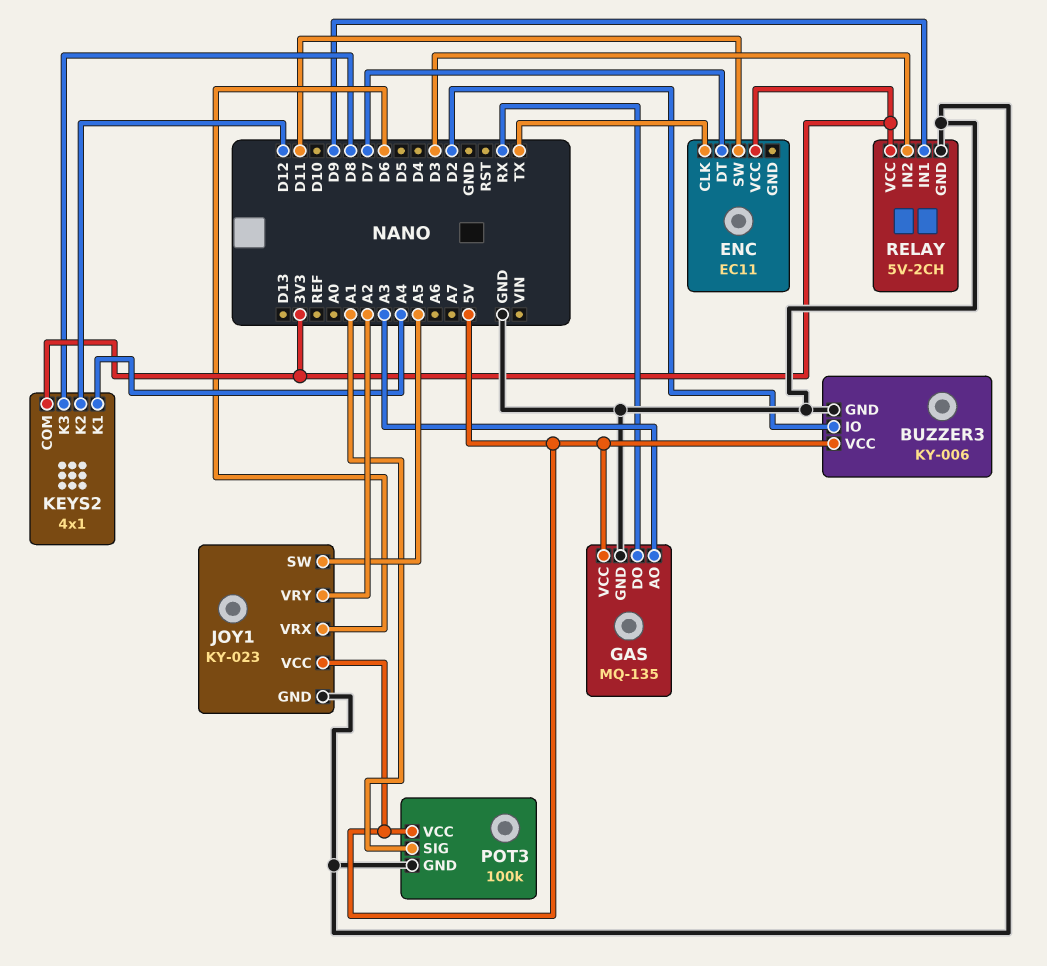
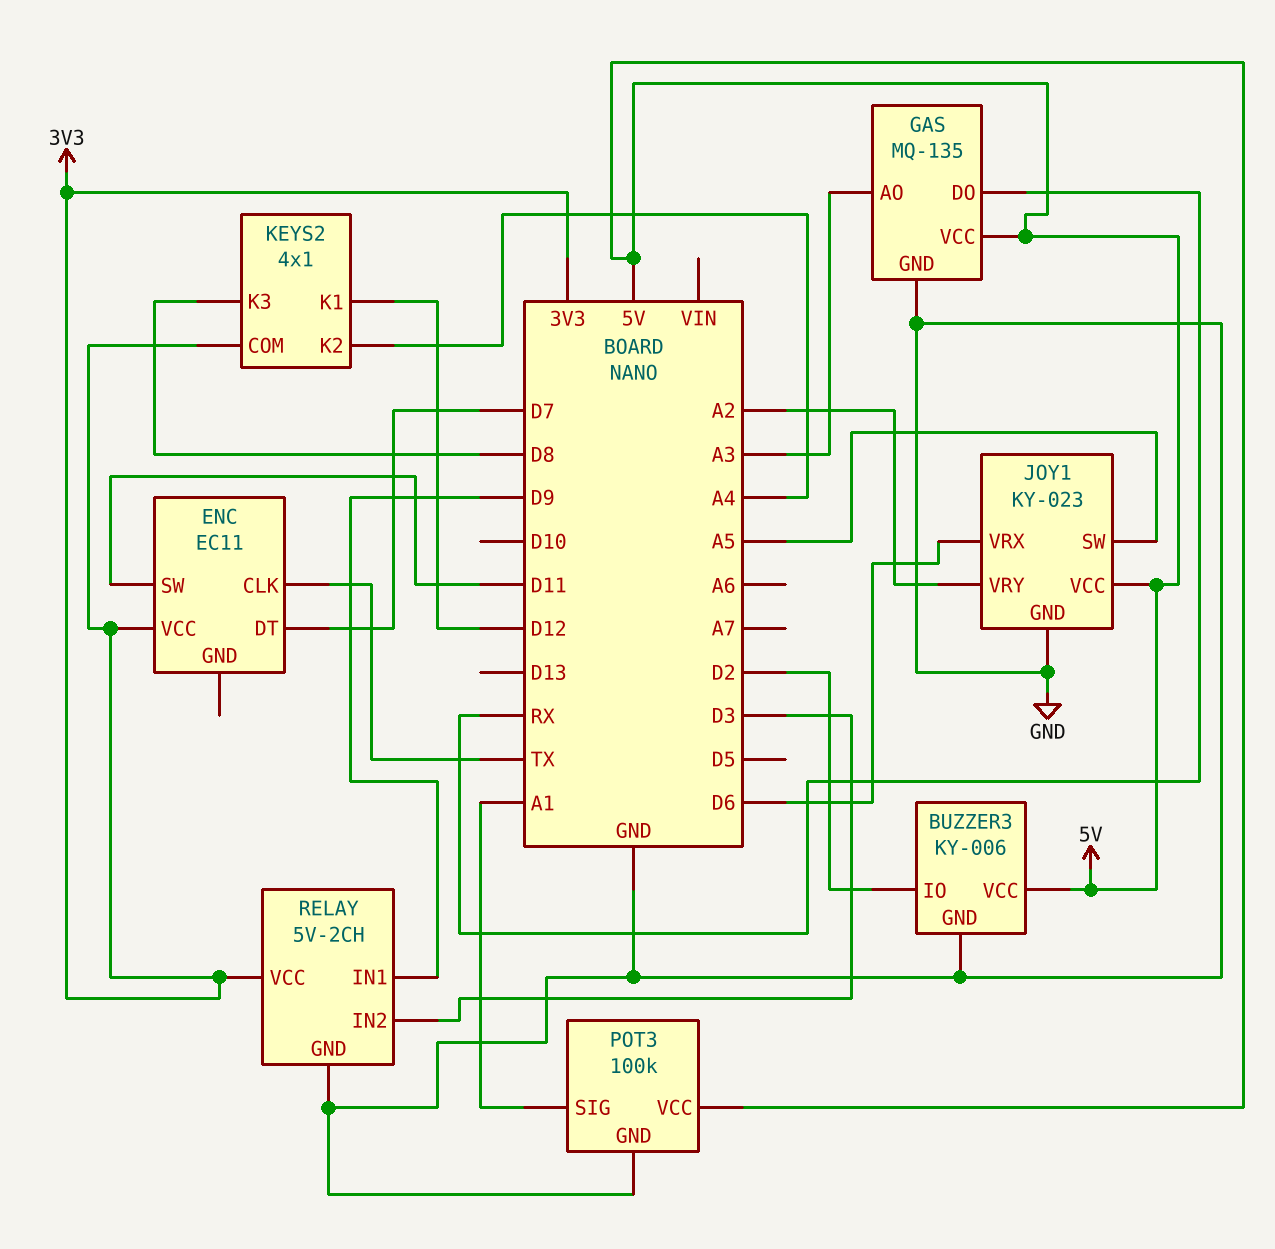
KEYS2 pin K1: A4 -> D12
KEYS2 pin K2: D12 -> A4

